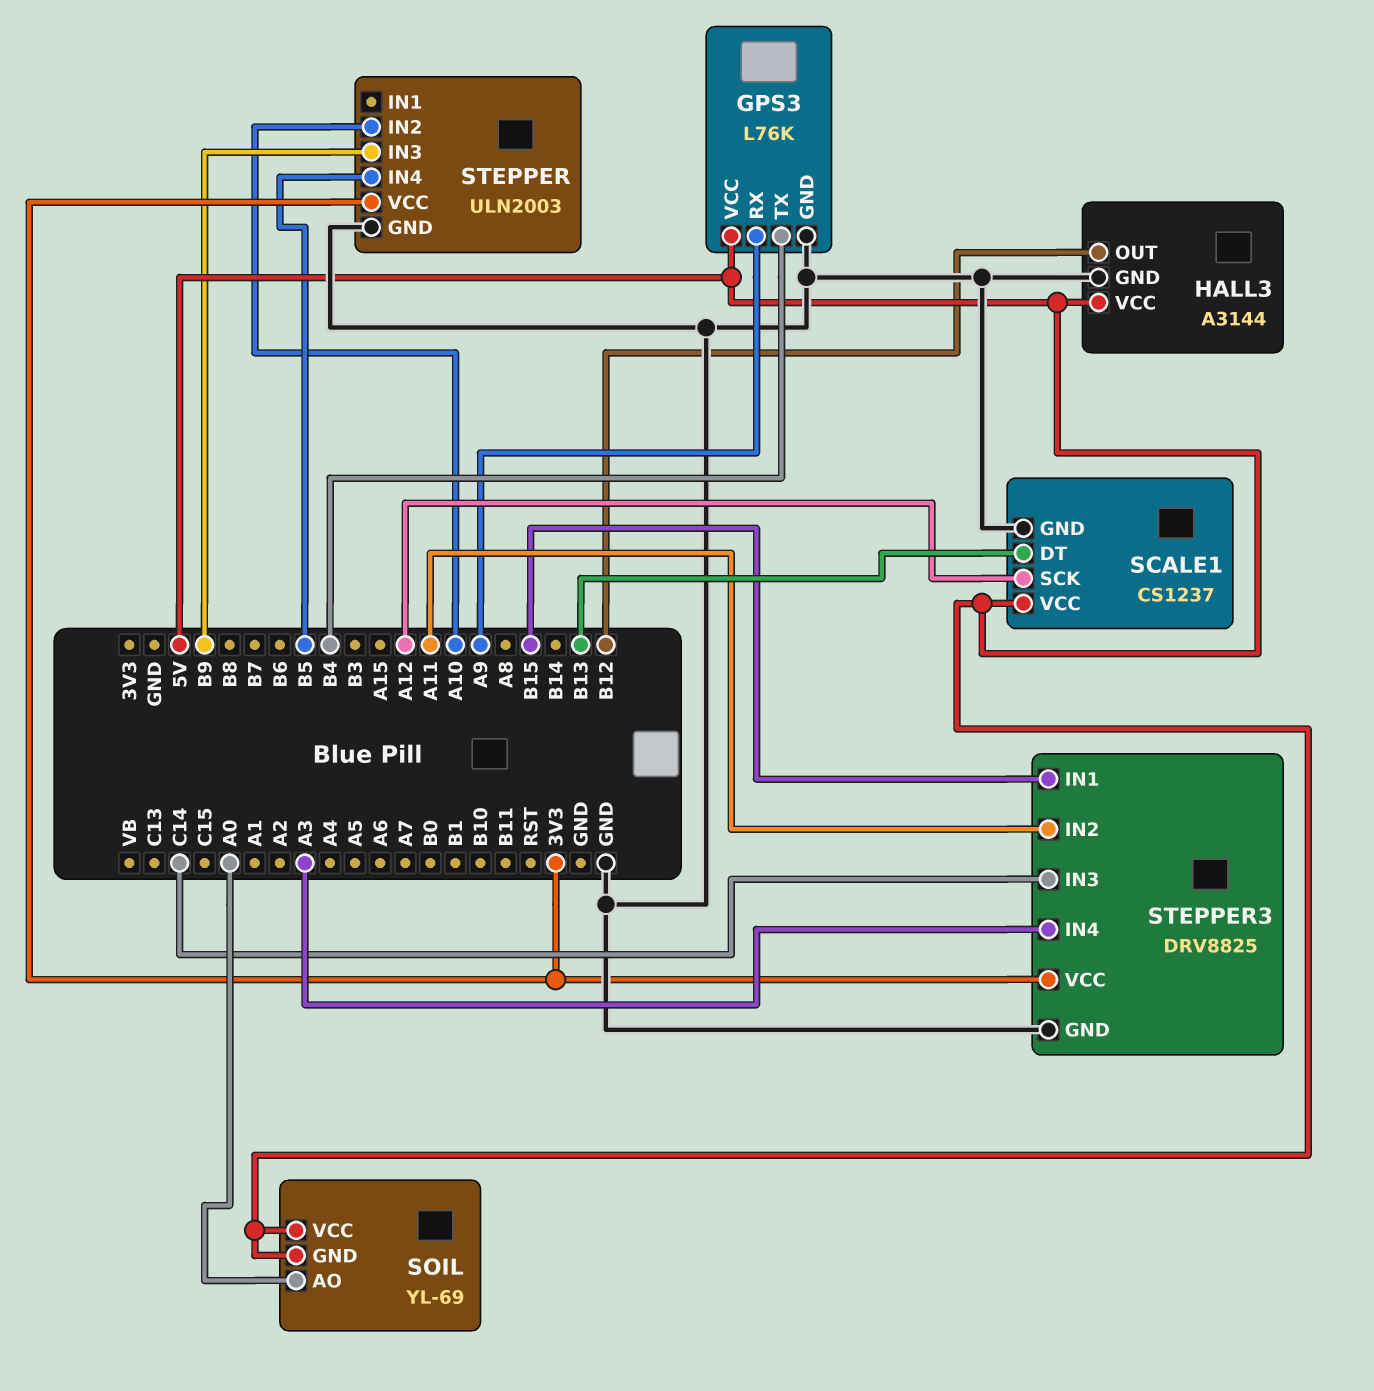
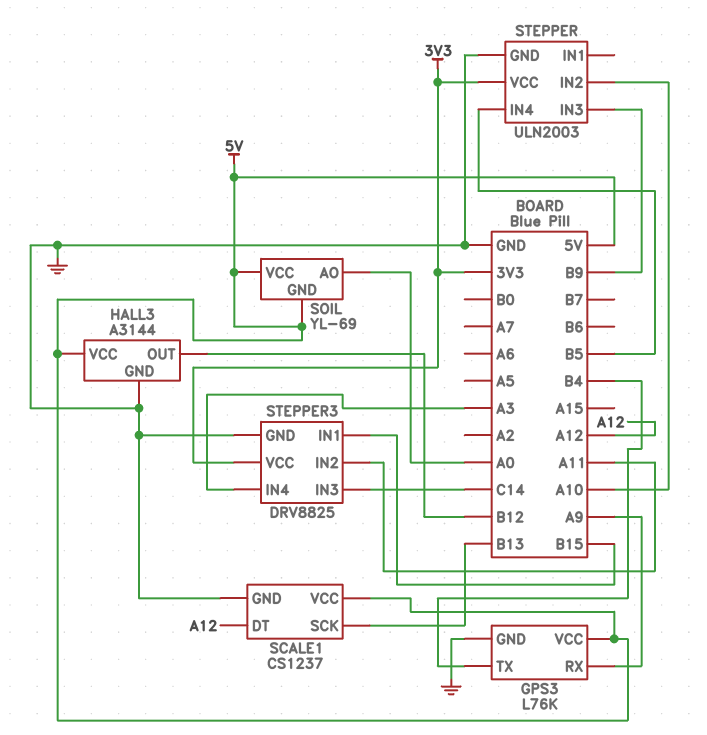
SCALE1 pin DT: B13 -> A12
SCALE1 pin SCK: A12 -> B13

